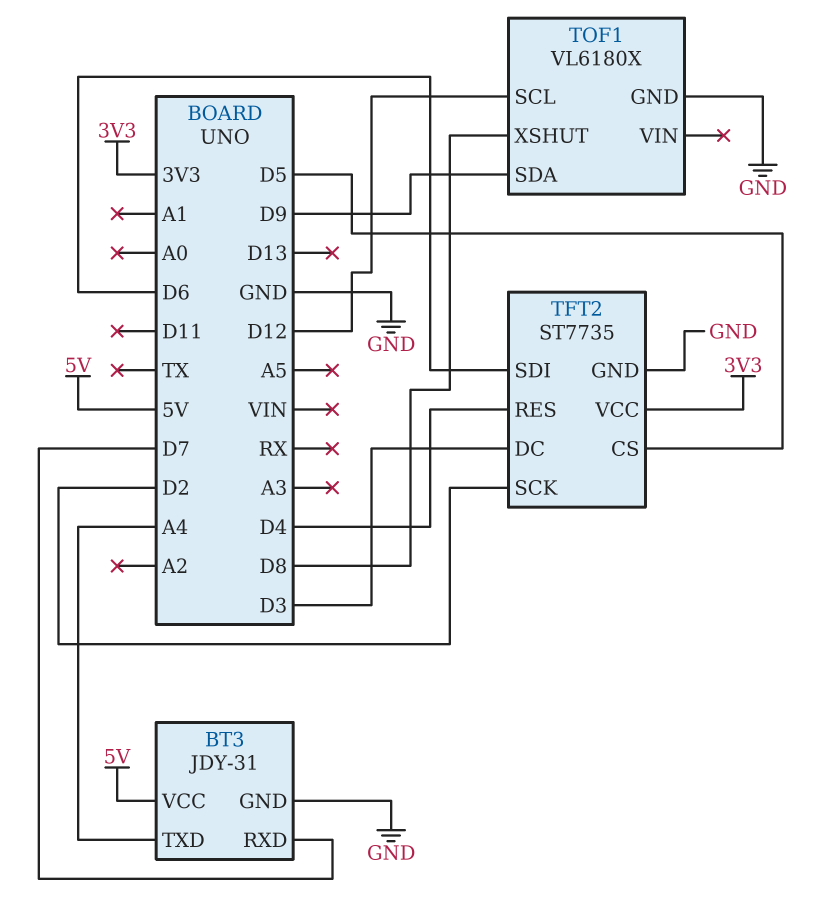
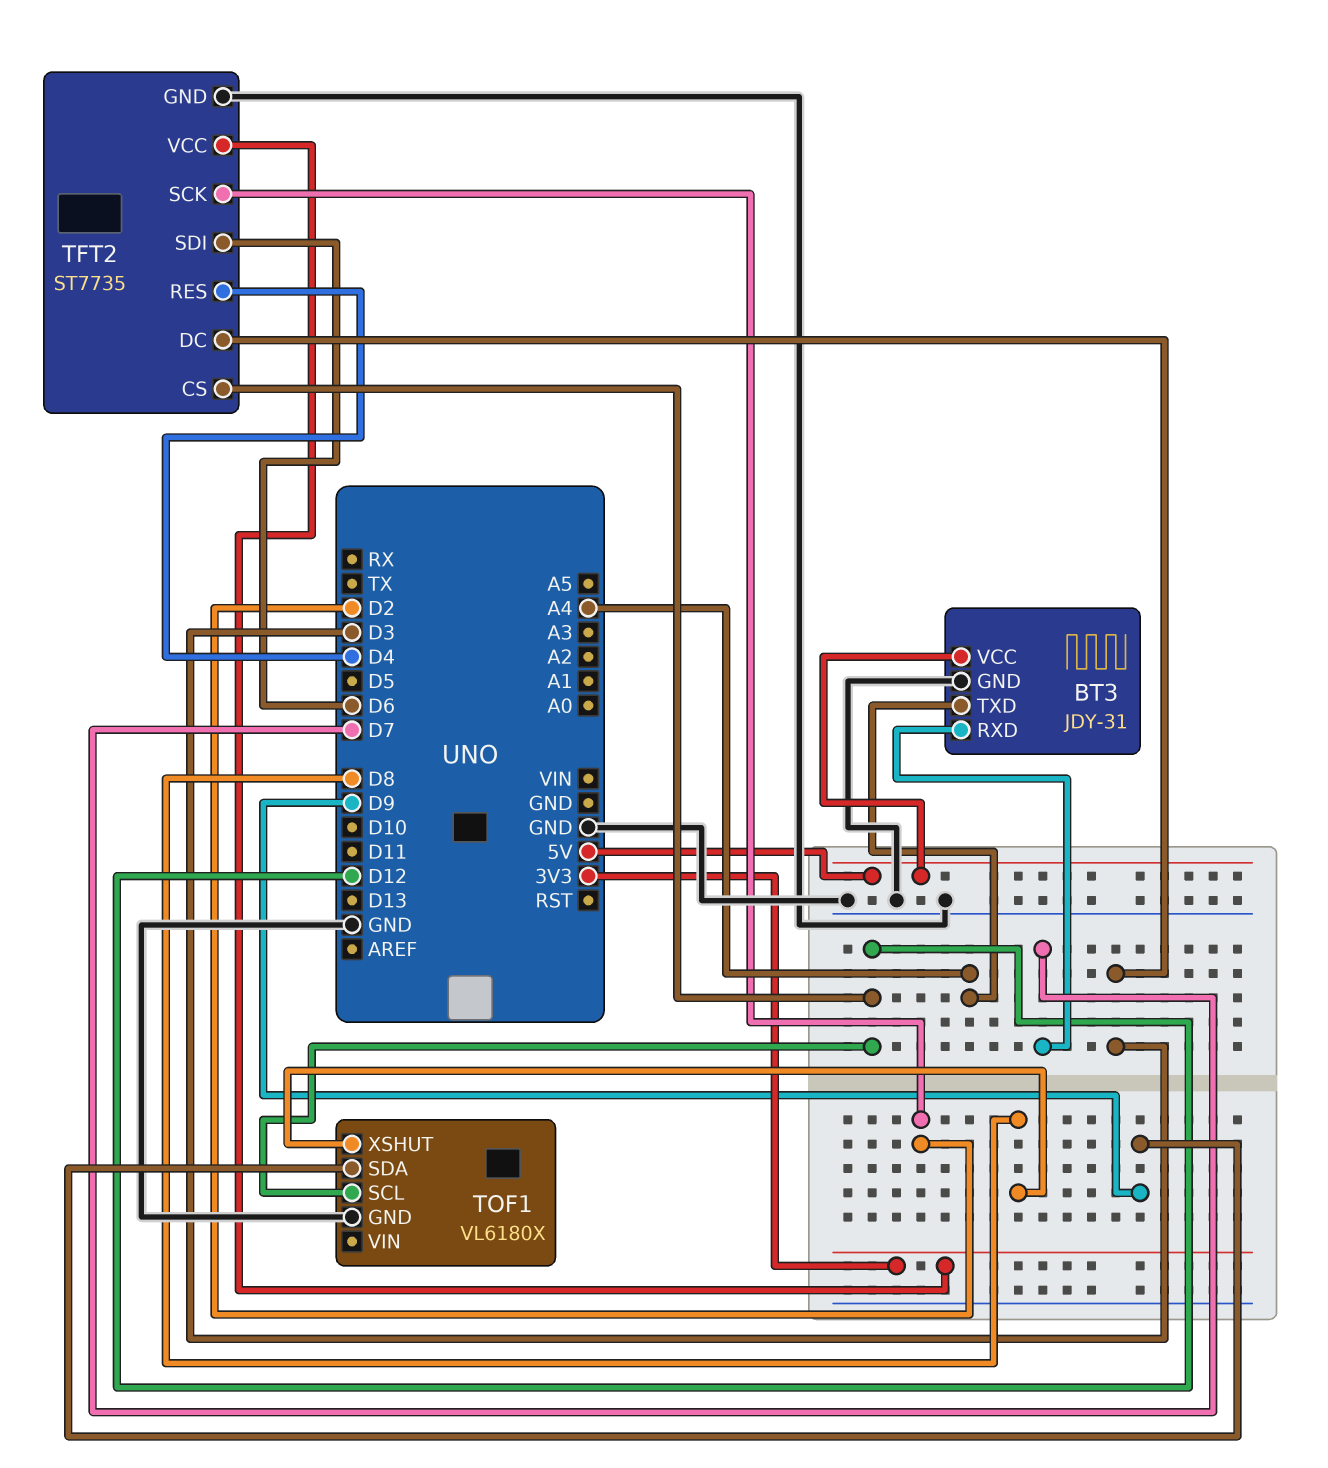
TFT2 pin CS: D5 -> D12

